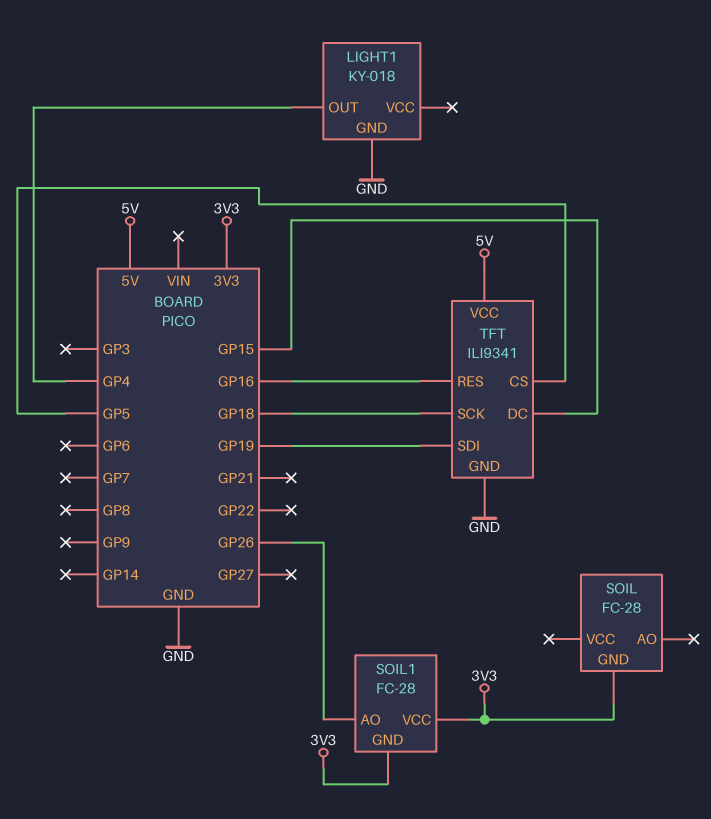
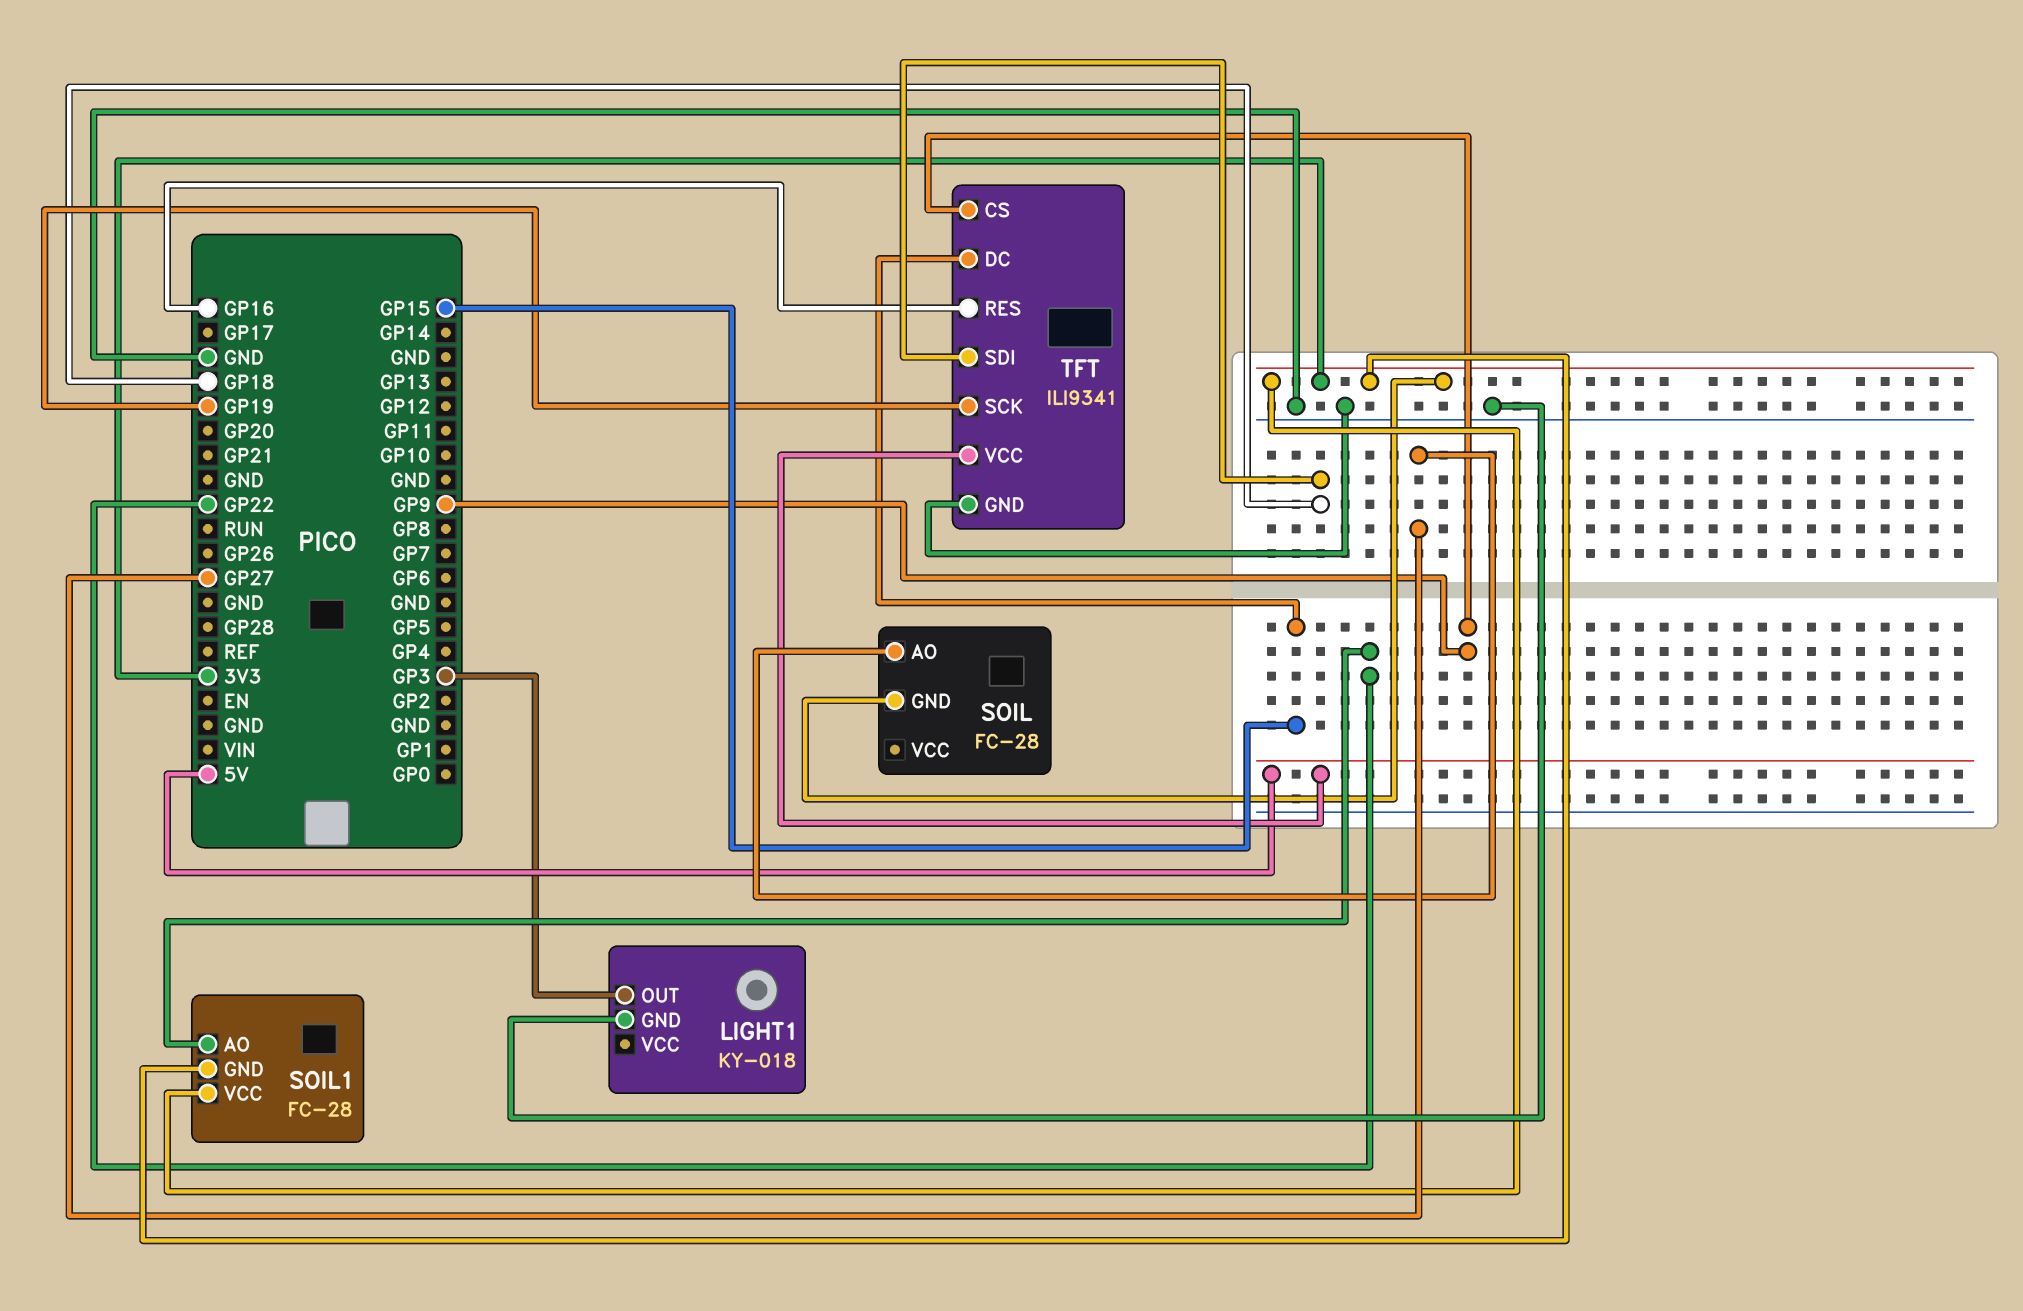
LIGHT1 pin OUT: GP4 -> GP3
SOIL pin AO: none -> GP27
SOIL1 pin AO: GP26 -> GP22
TFT pin CS: GP5 -> GP9
TFT pin SCK: GP18 -> GP19
TFT pin SDI: GP19 -> GP18

